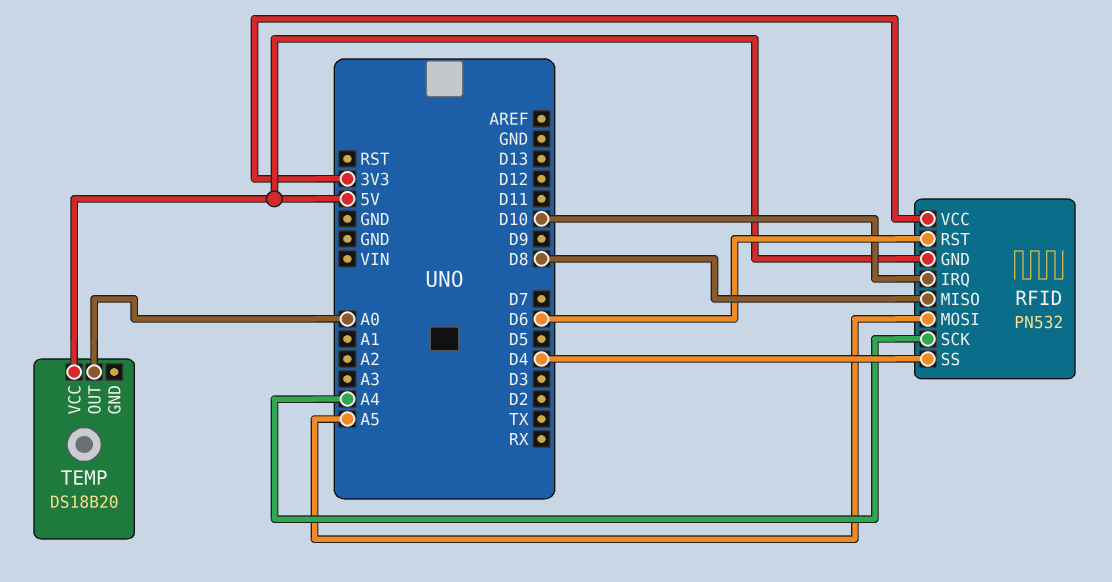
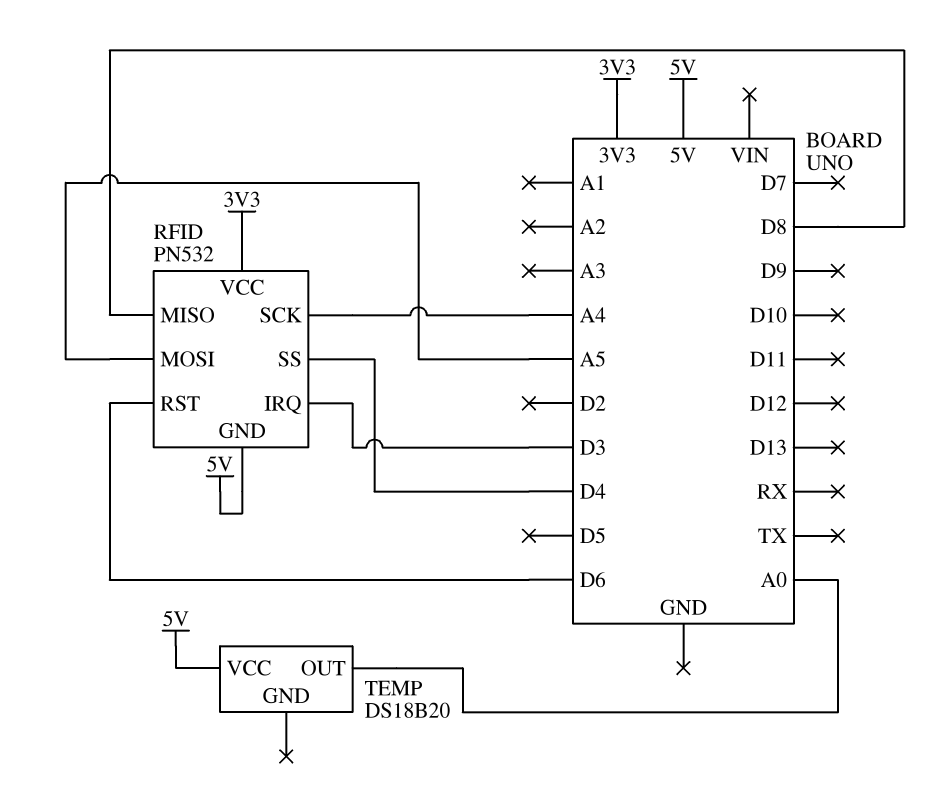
RFID pin IRQ: D10 -> D3

